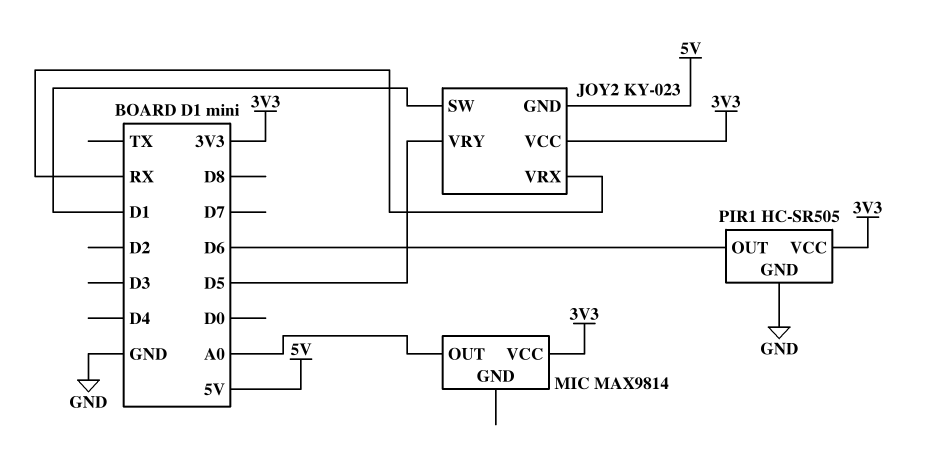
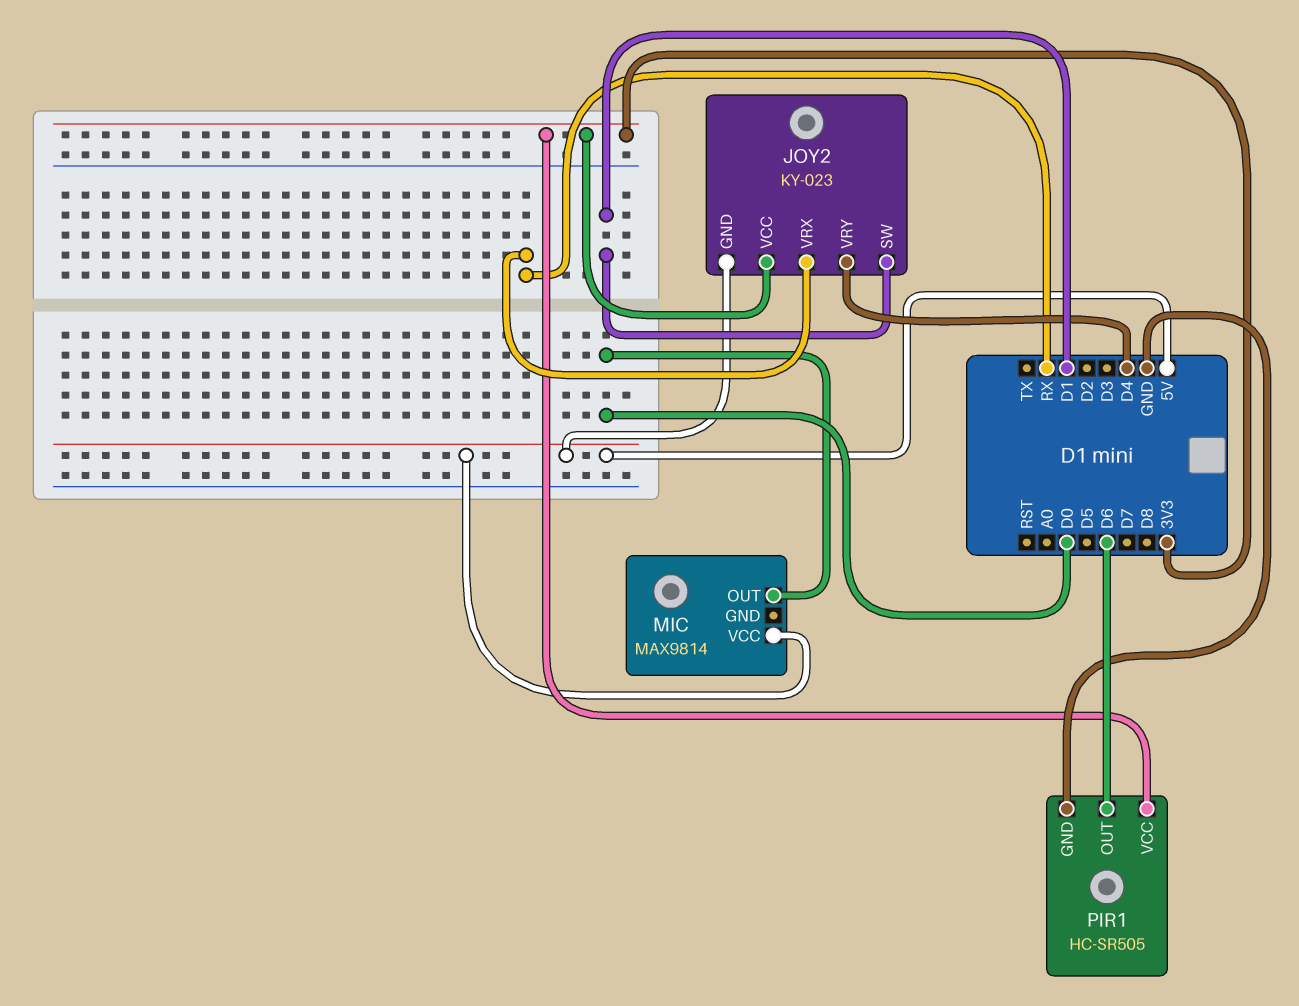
JOY2 pin VRY: D5 -> D4
MIC pin OUT: A0 -> D0
MIC pin VCC: 3V3 -> 5V

